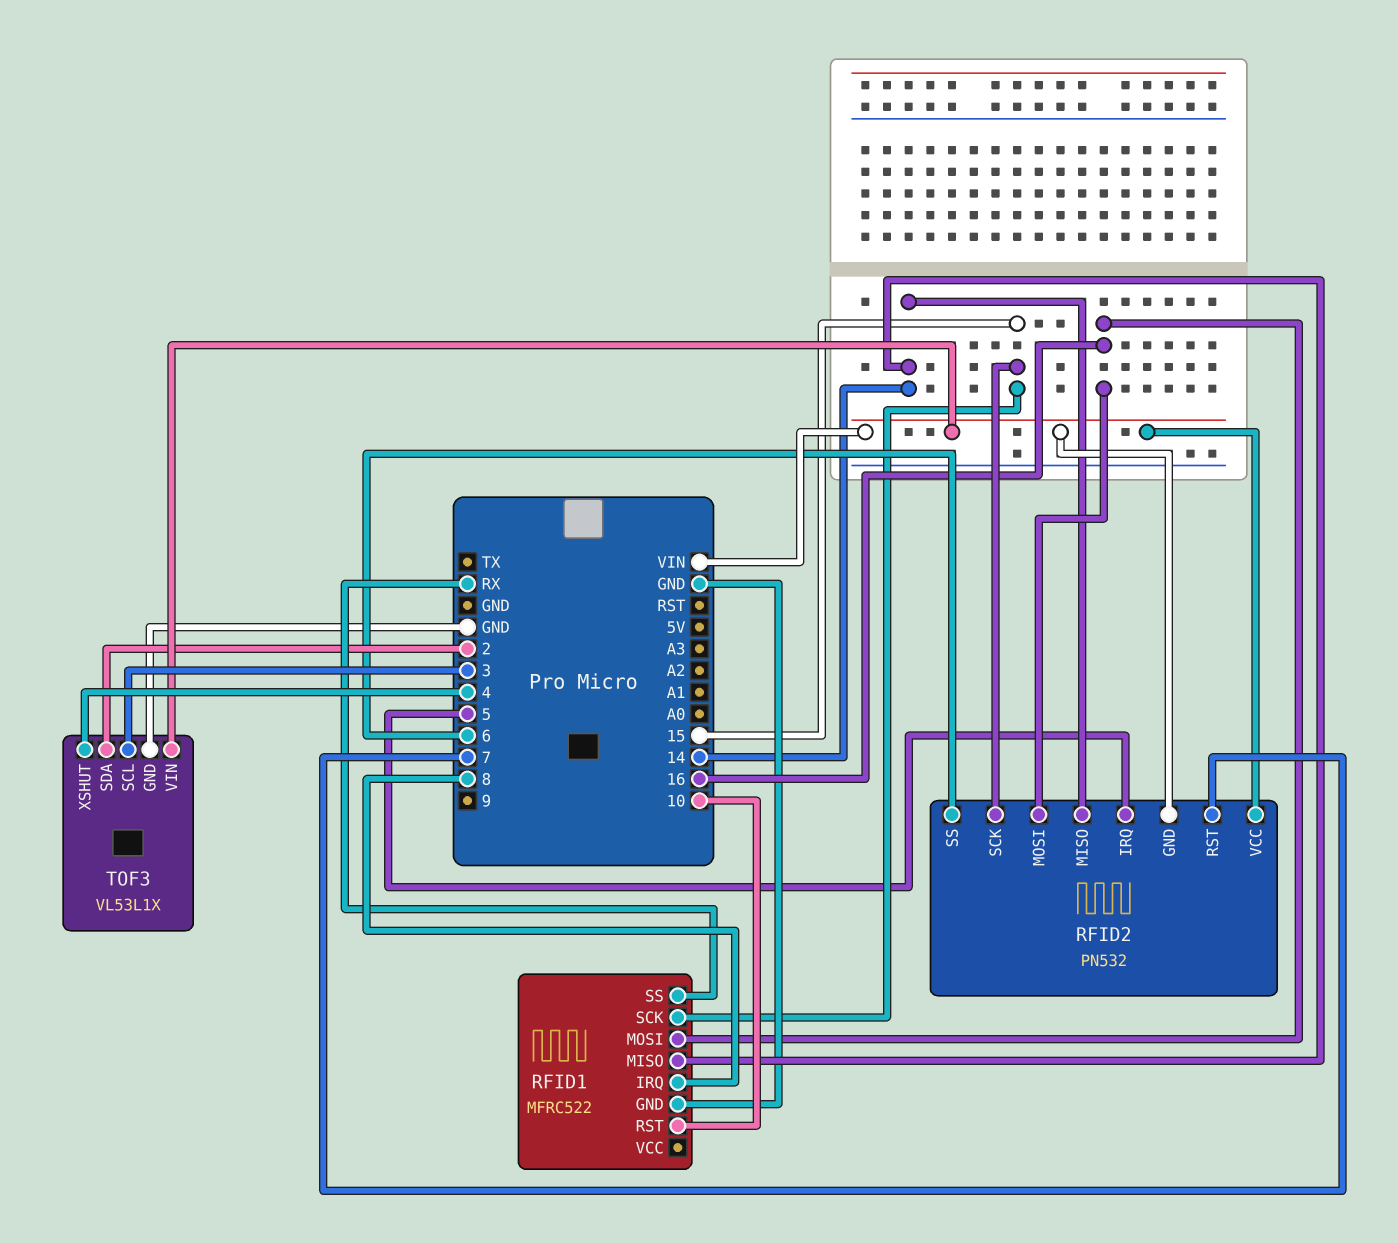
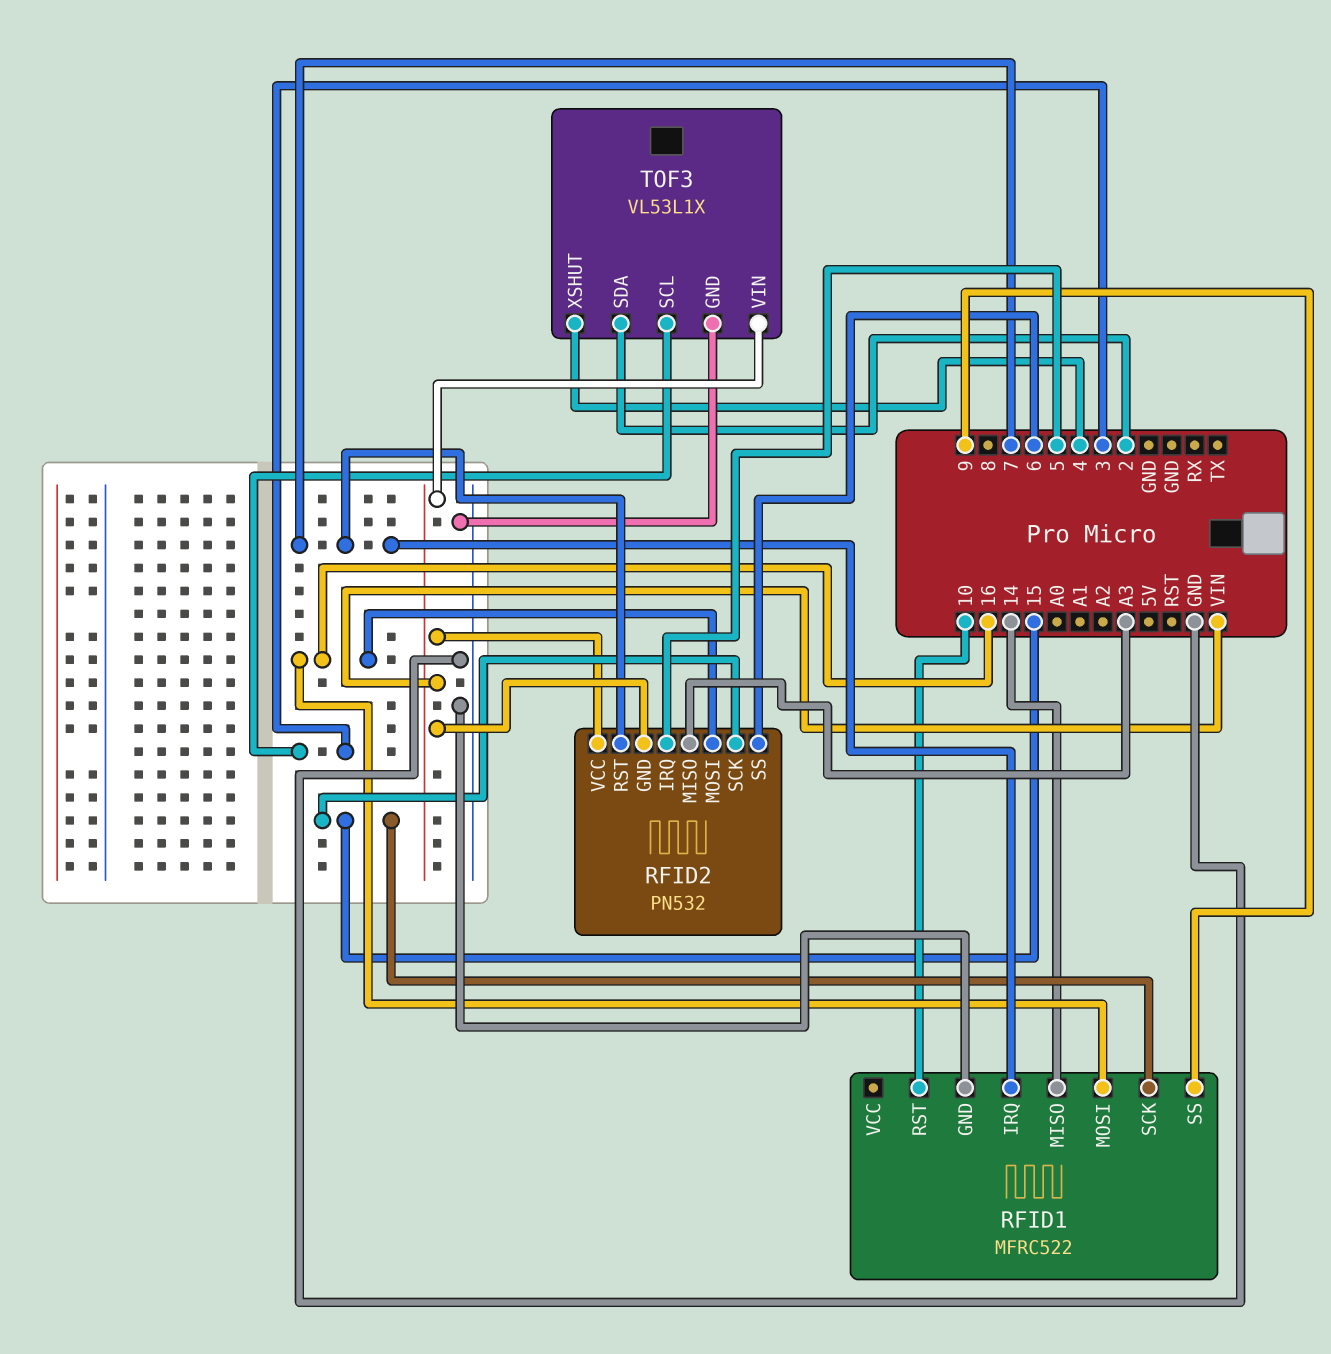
RFID1 pin IRQ: 8 -> 7
RFID1 pin SS: RX -> 9
RFID2 pin MISO: 14 -> A3

